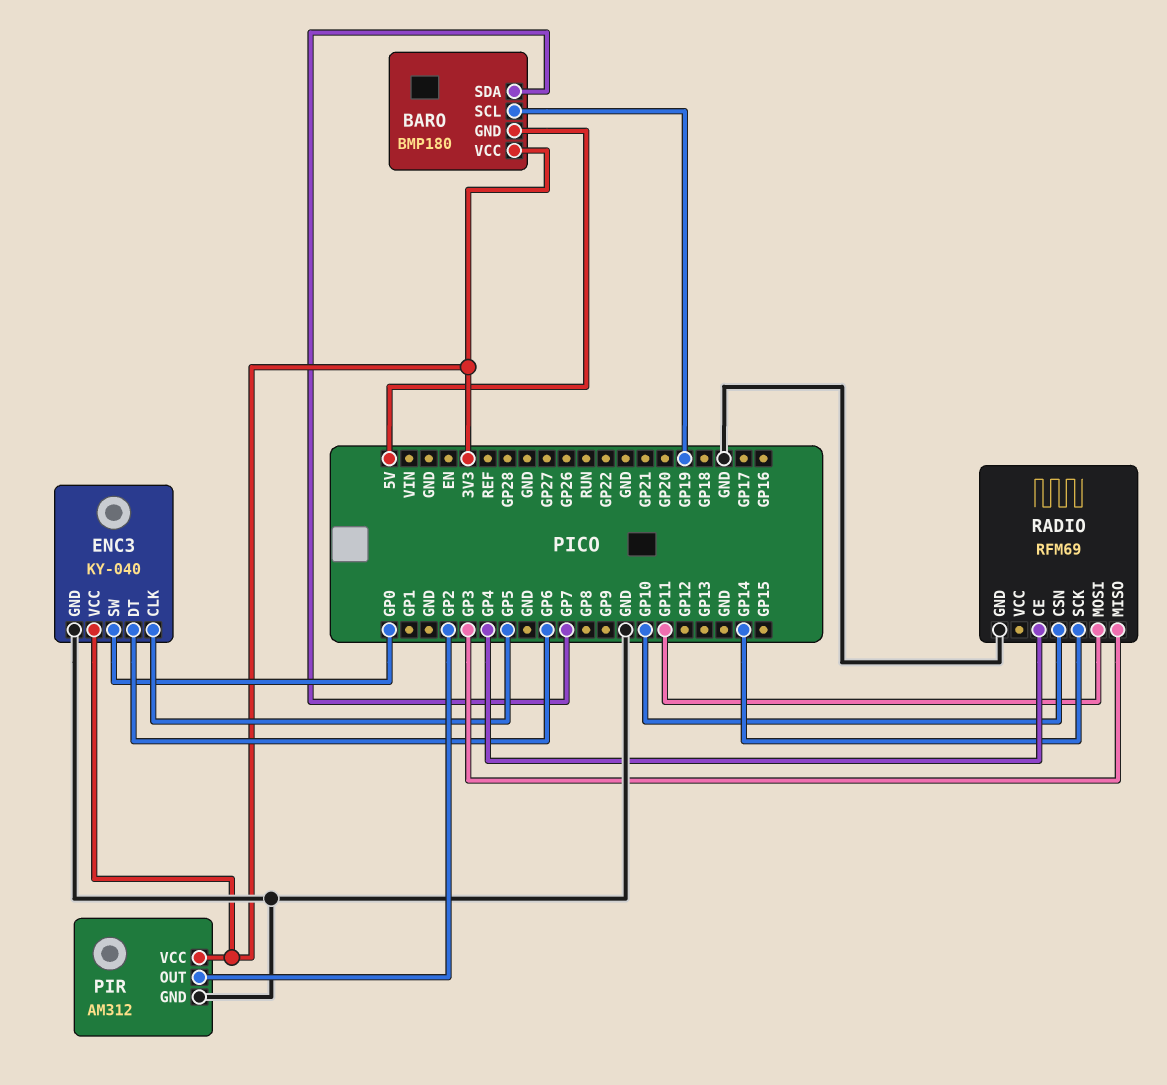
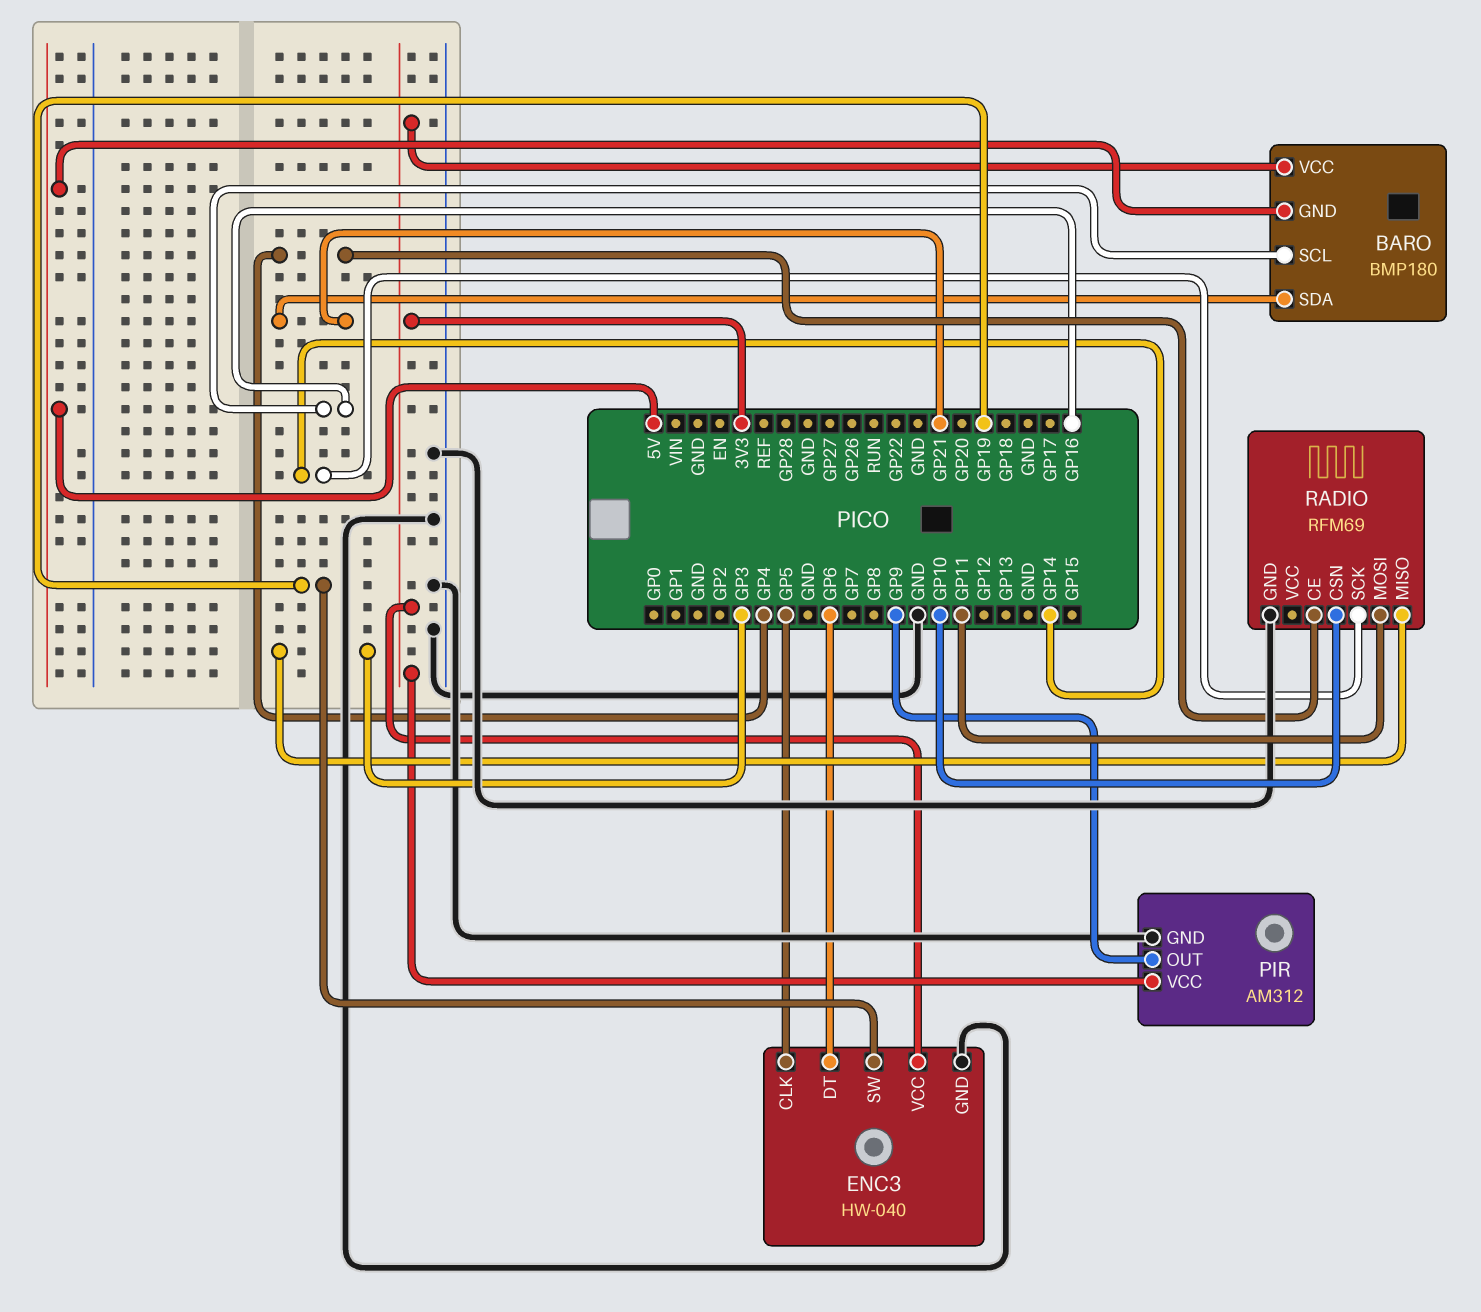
BARO pin SCL: GP19 -> GP16
BARO pin SDA: GP7 -> GP21
ENC3: KY-040 -> HW-040
ENC3 pin SW: GP0 -> GP19
PIR pin OUT: GP2 -> GP9

